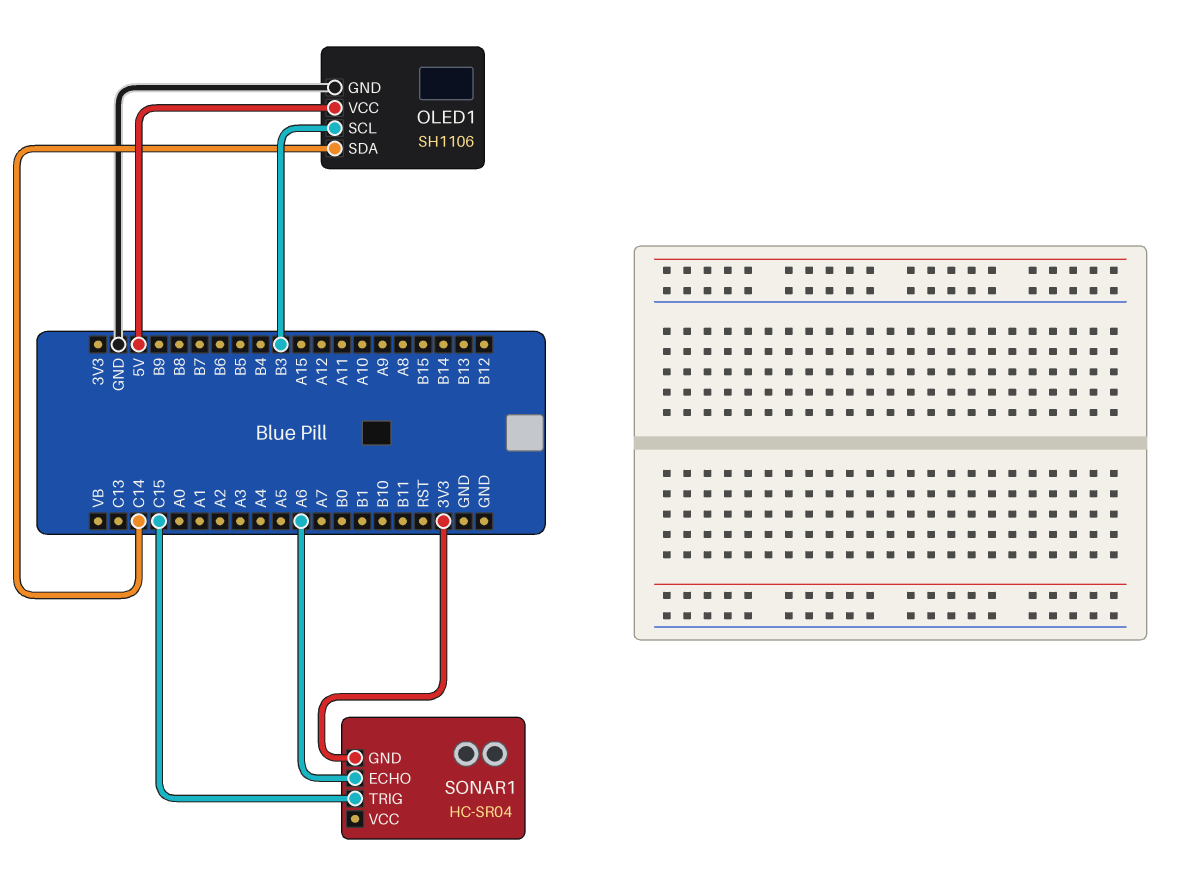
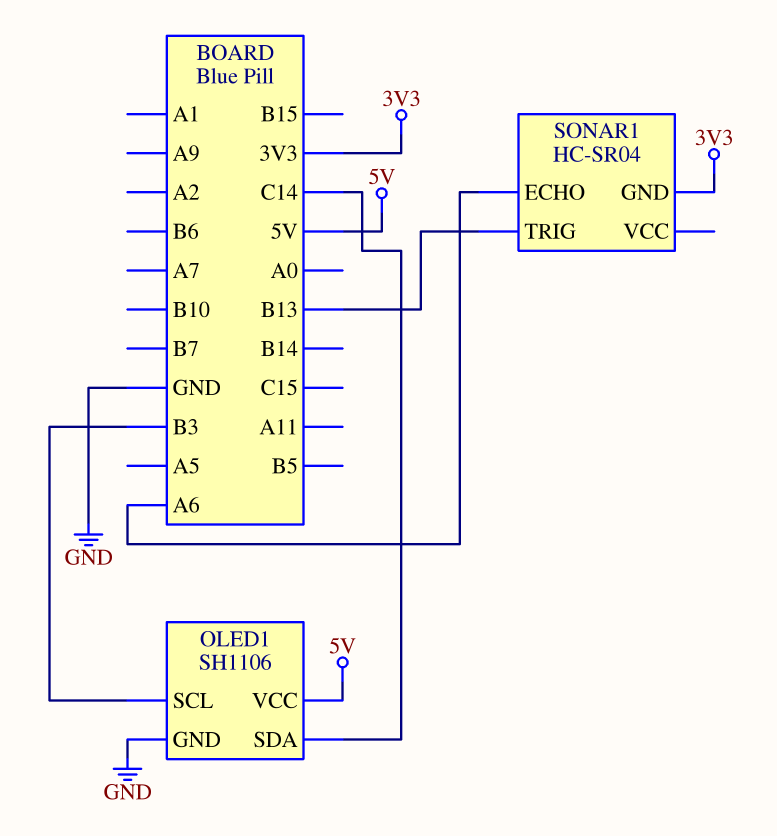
SONAR1 pin TRIG: C15 -> B13

